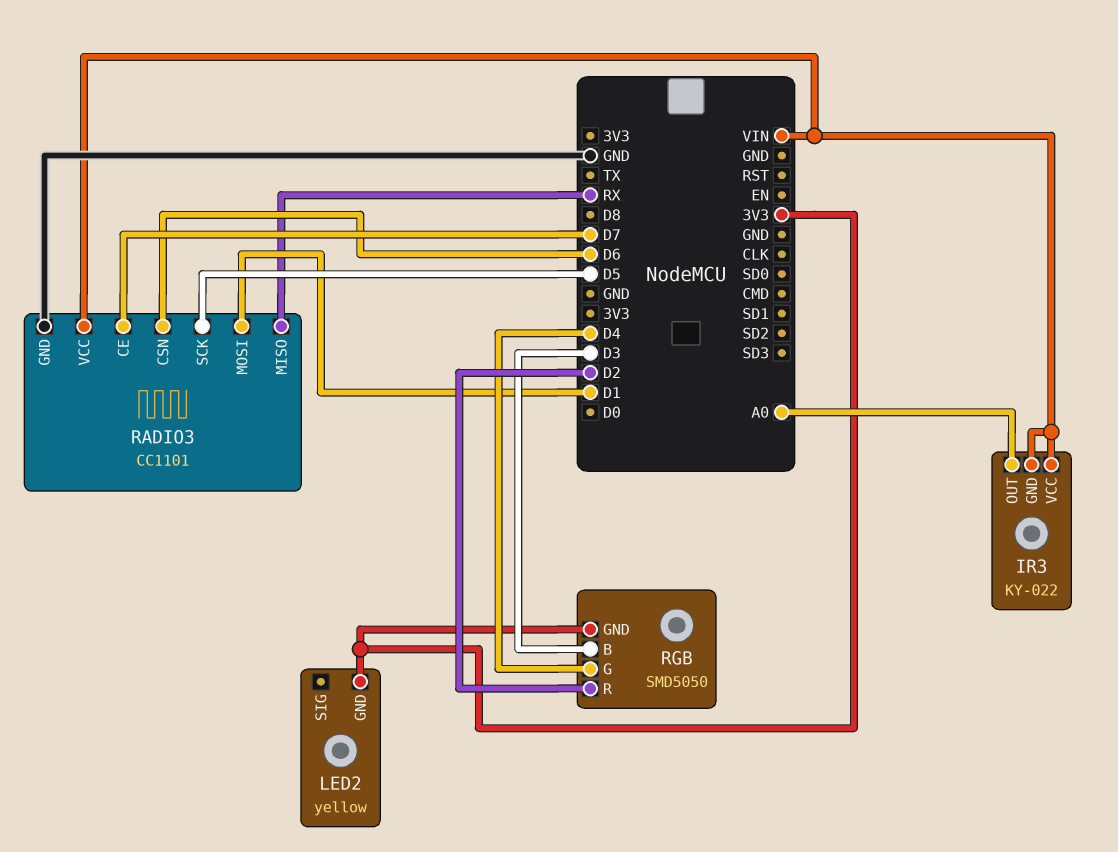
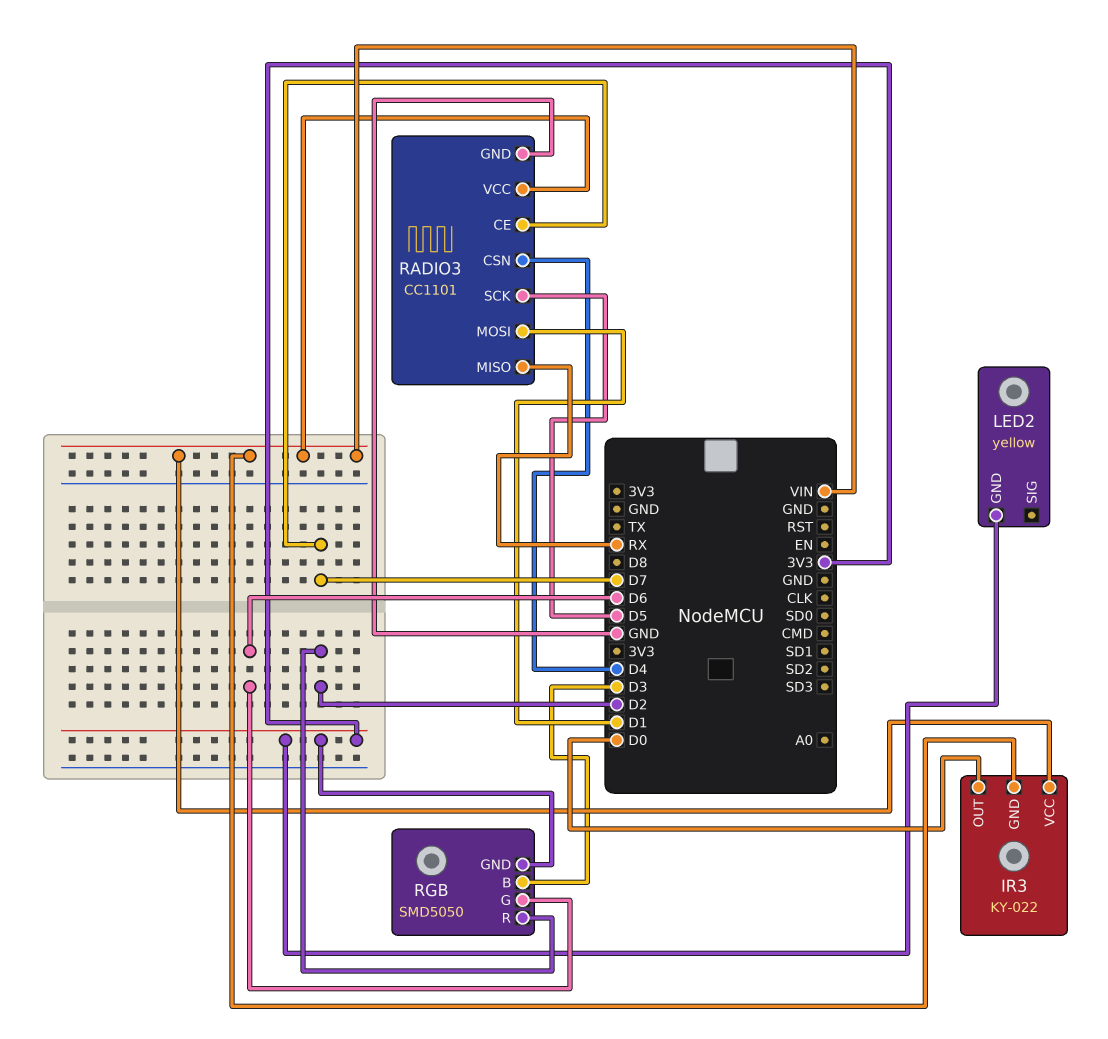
IR3 pin OUT: A0 -> D0
RADIO3 pin CSN: D6 -> D4
RGB pin G: D4 -> D6

